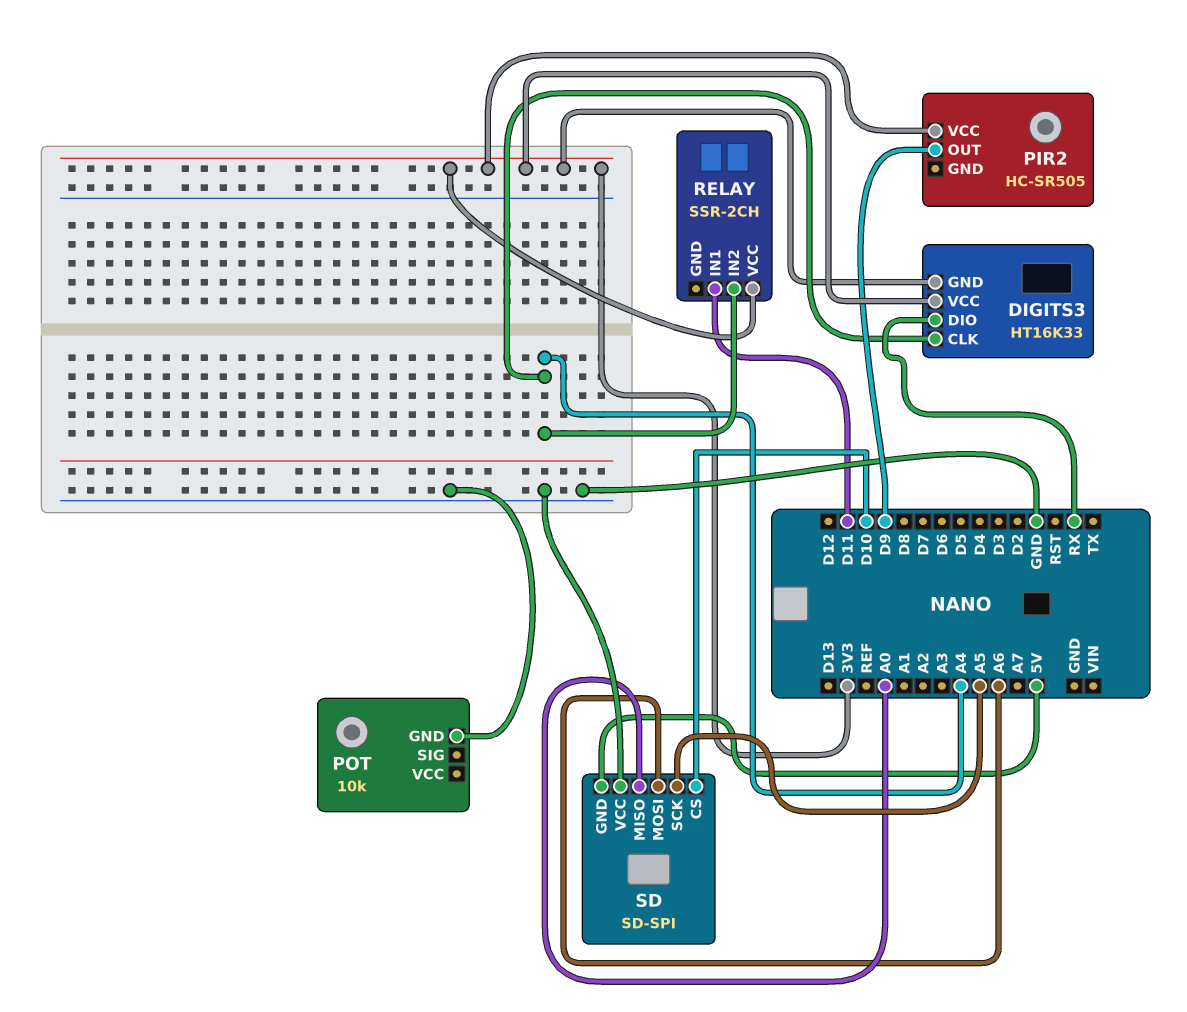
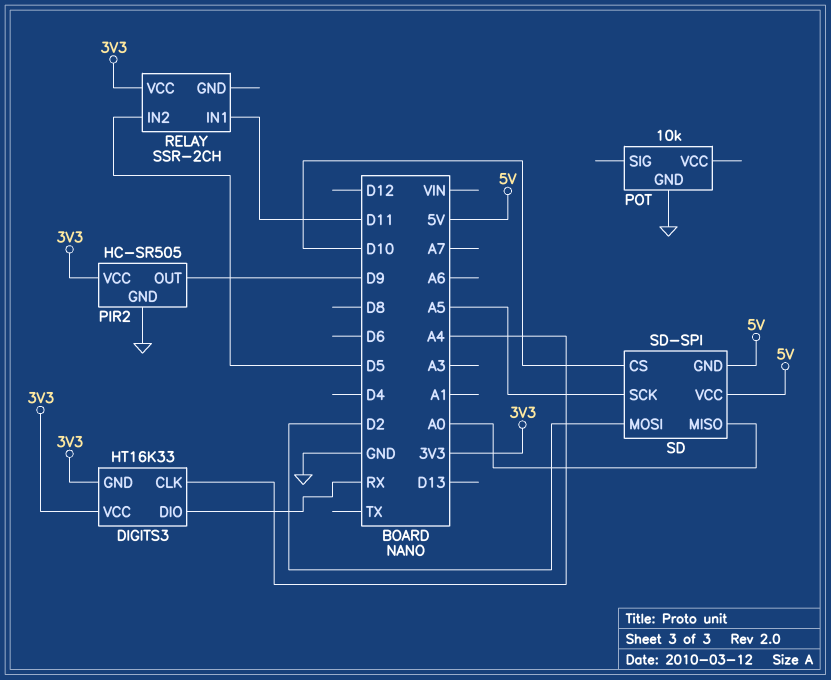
PIR2 pin GND: none -> GND
RELAY pin IN2: A4 -> D5
SD pin MOSI: A6 -> D2
SD pin VCC: GND -> 5V

